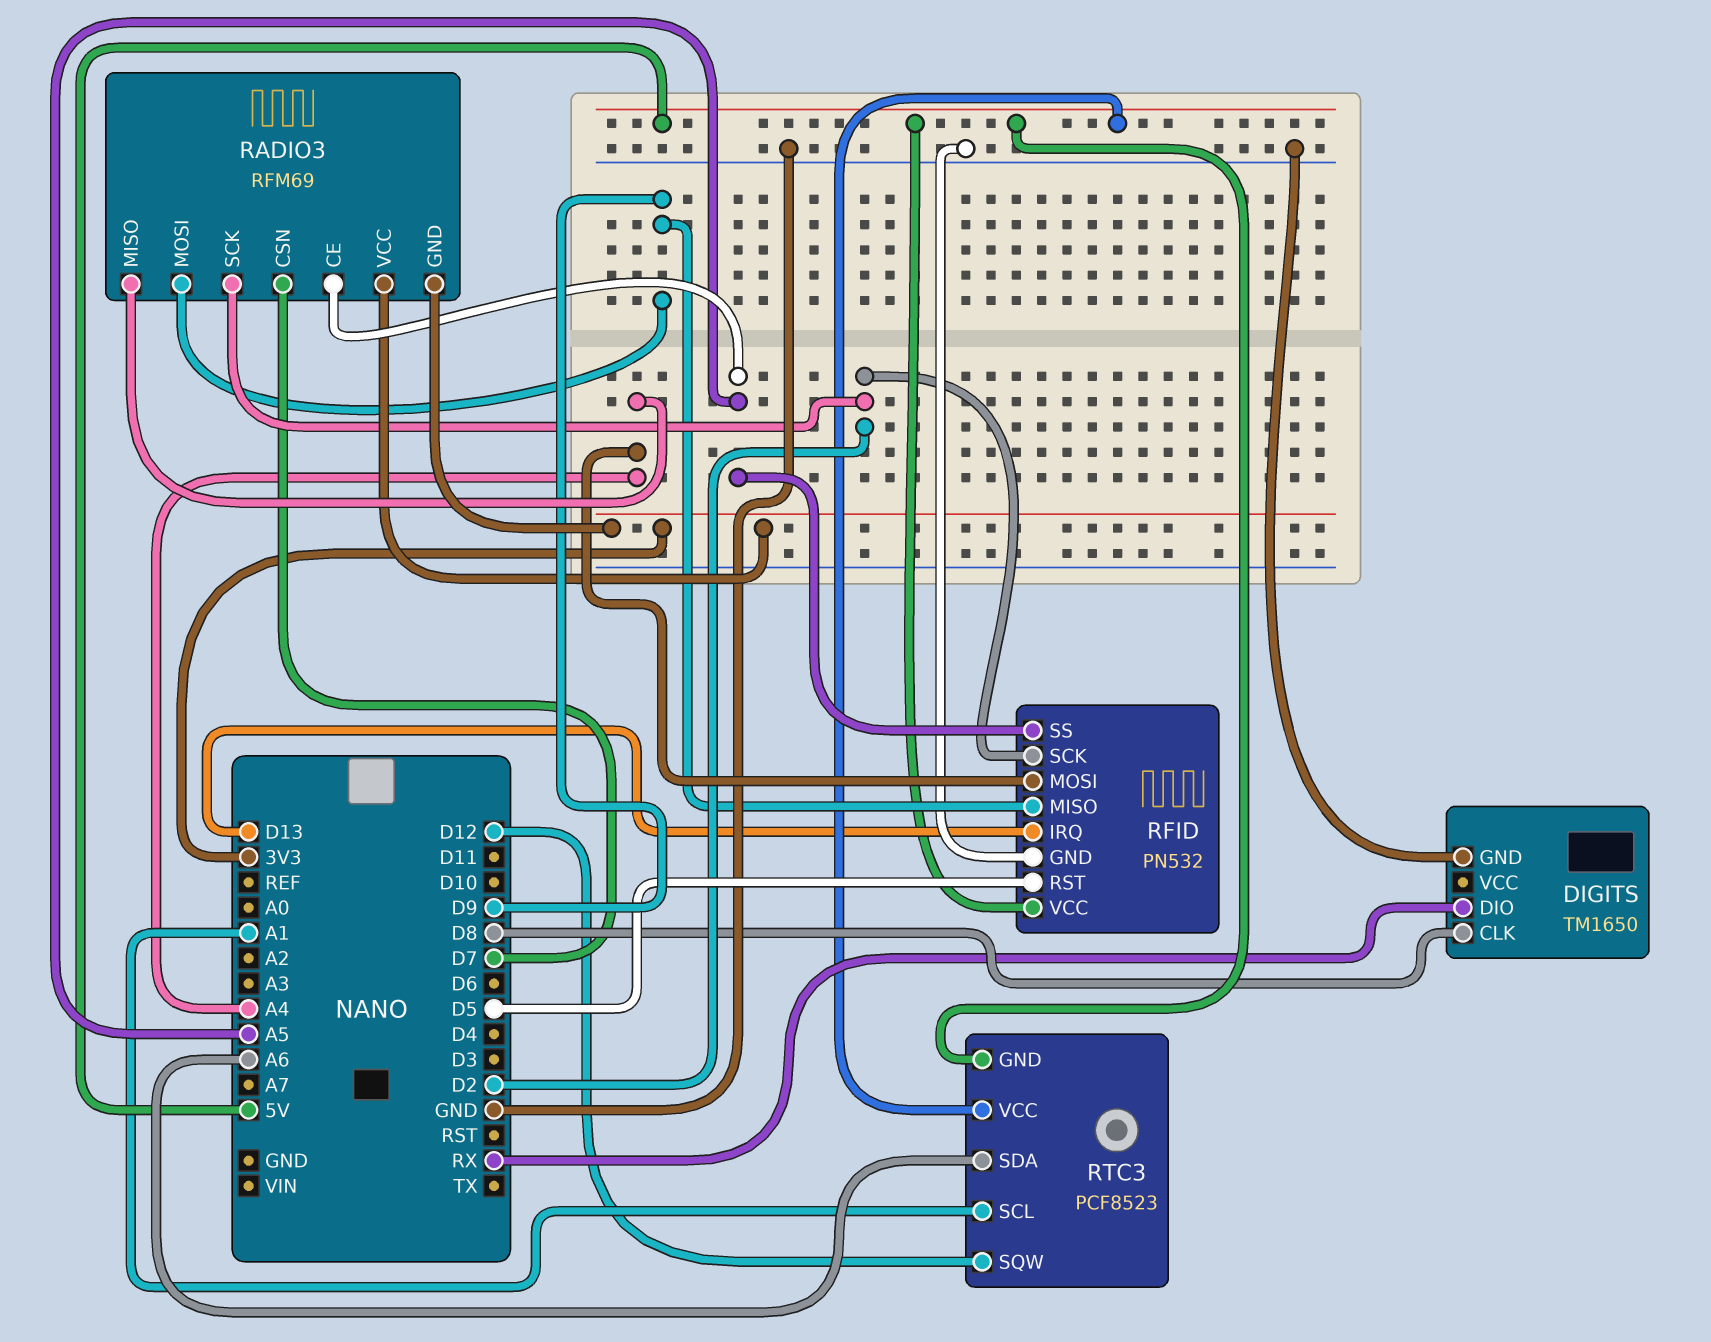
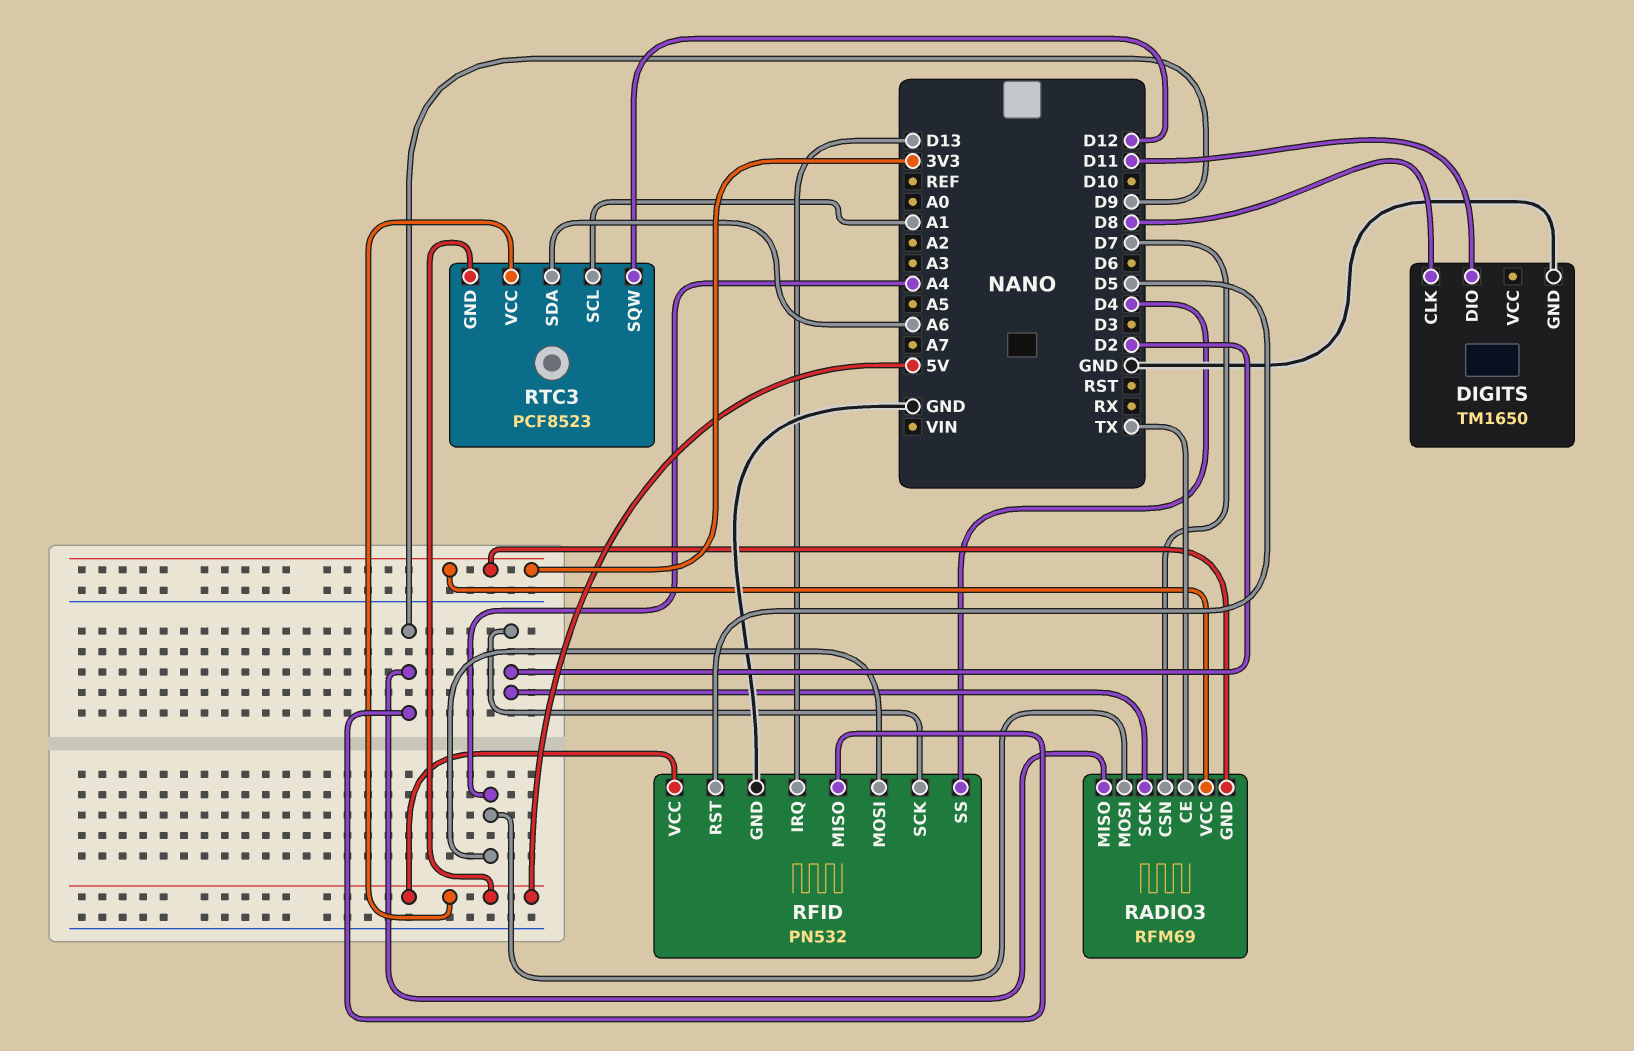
DIGITS pin DIO: RX -> D11
RADIO3 pin CE: A5 -> TX
RADIO3 pin MISO: A4 -> D9
RADIO3 pin MOSI: D9 -> A4
RFID pin SS: A5 -> D4

